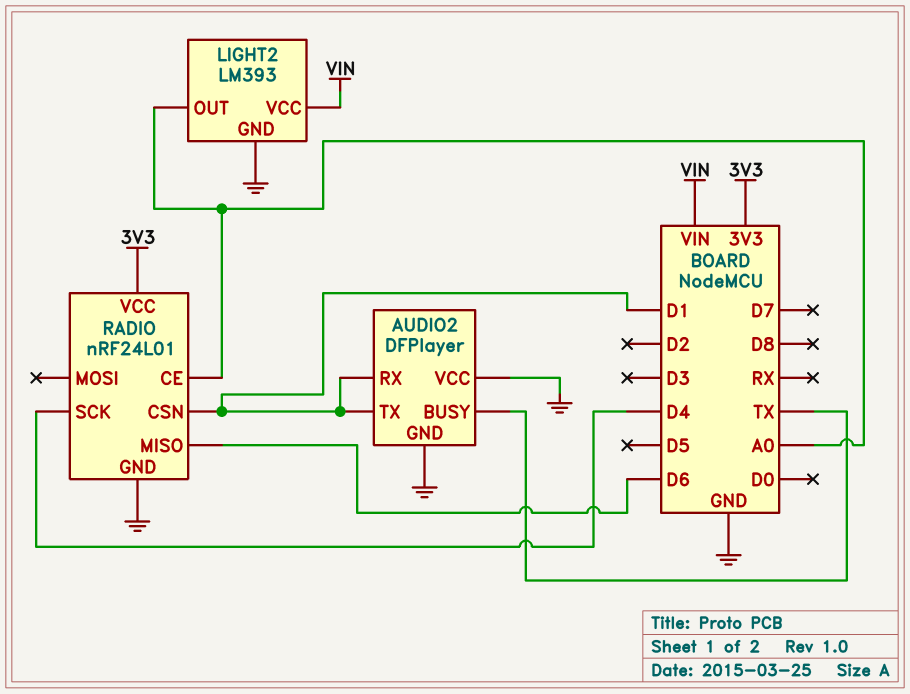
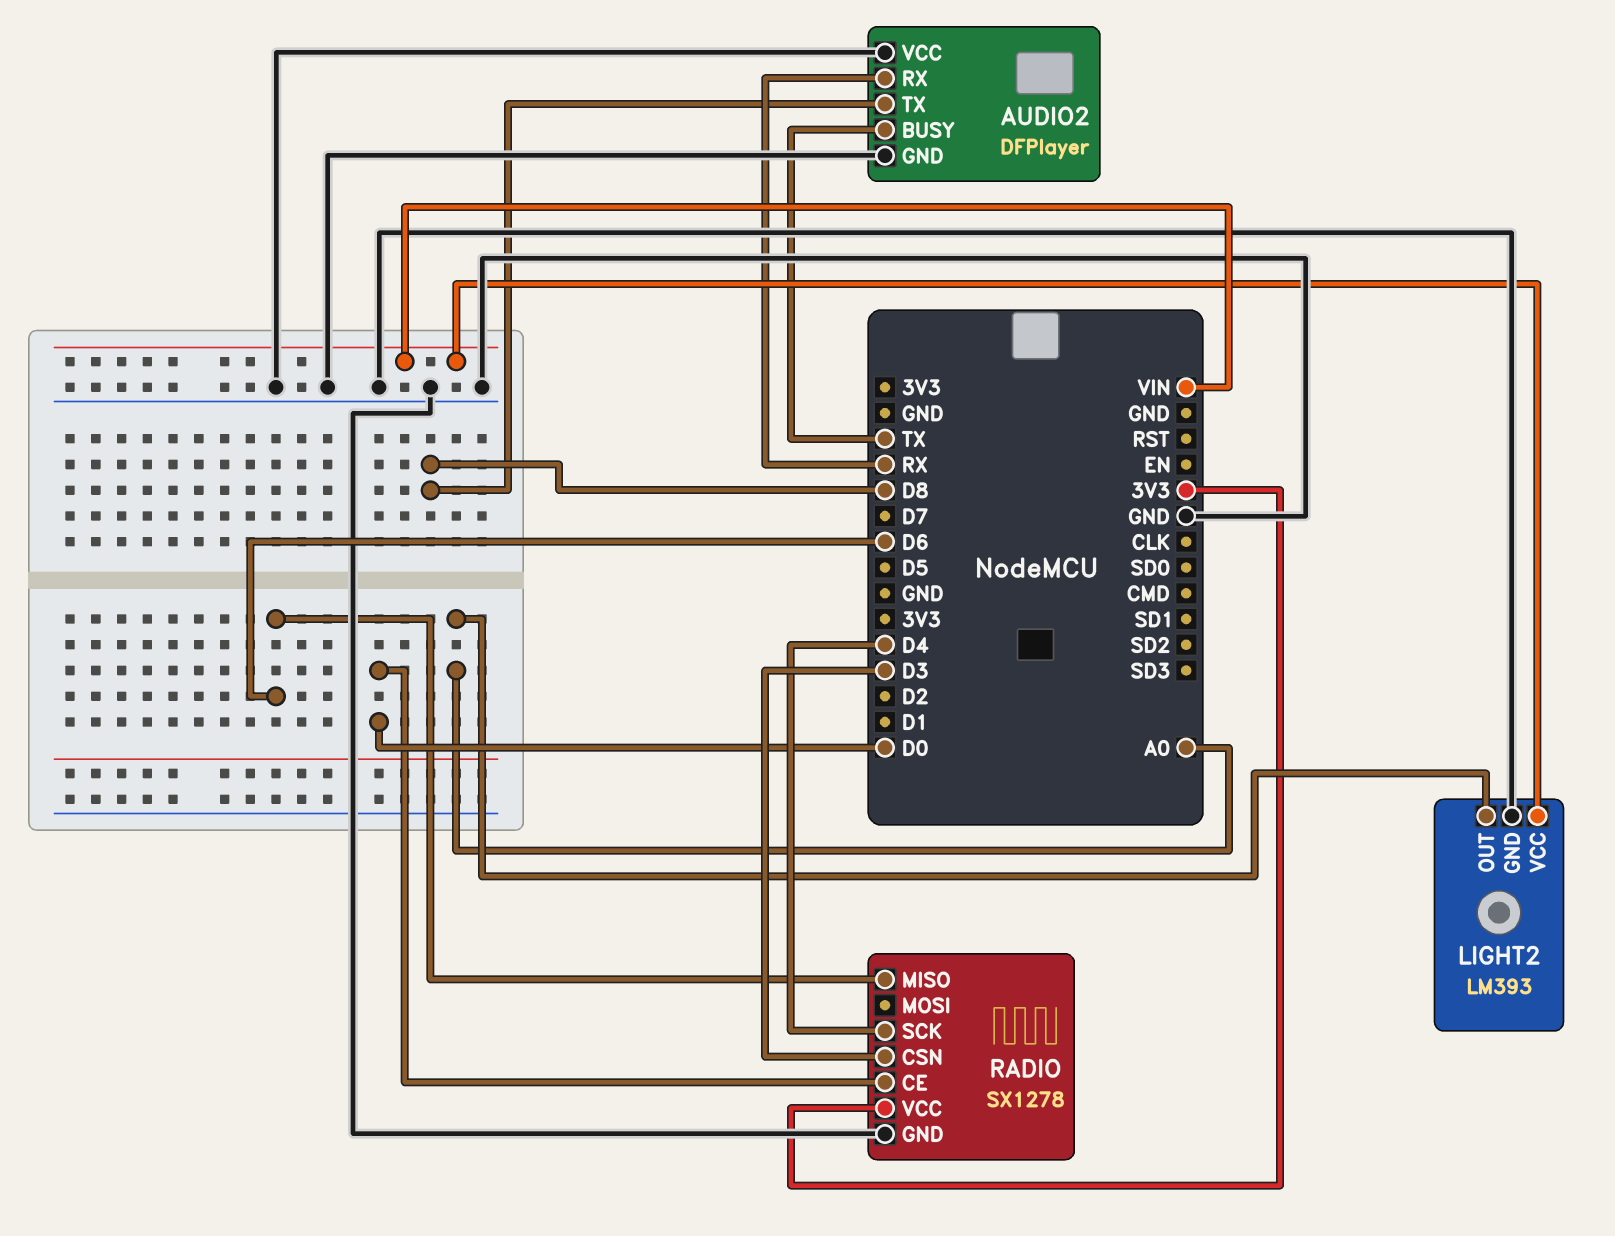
AUDIO2 pin RX: D1 -> RX
AUDIO2 pin TX: D1 -> D8
RADIO: nRF24L01 -> SX1278
RADIO pin CE: A0 -> D0
RADIO pin CSN: D1 -> D3

